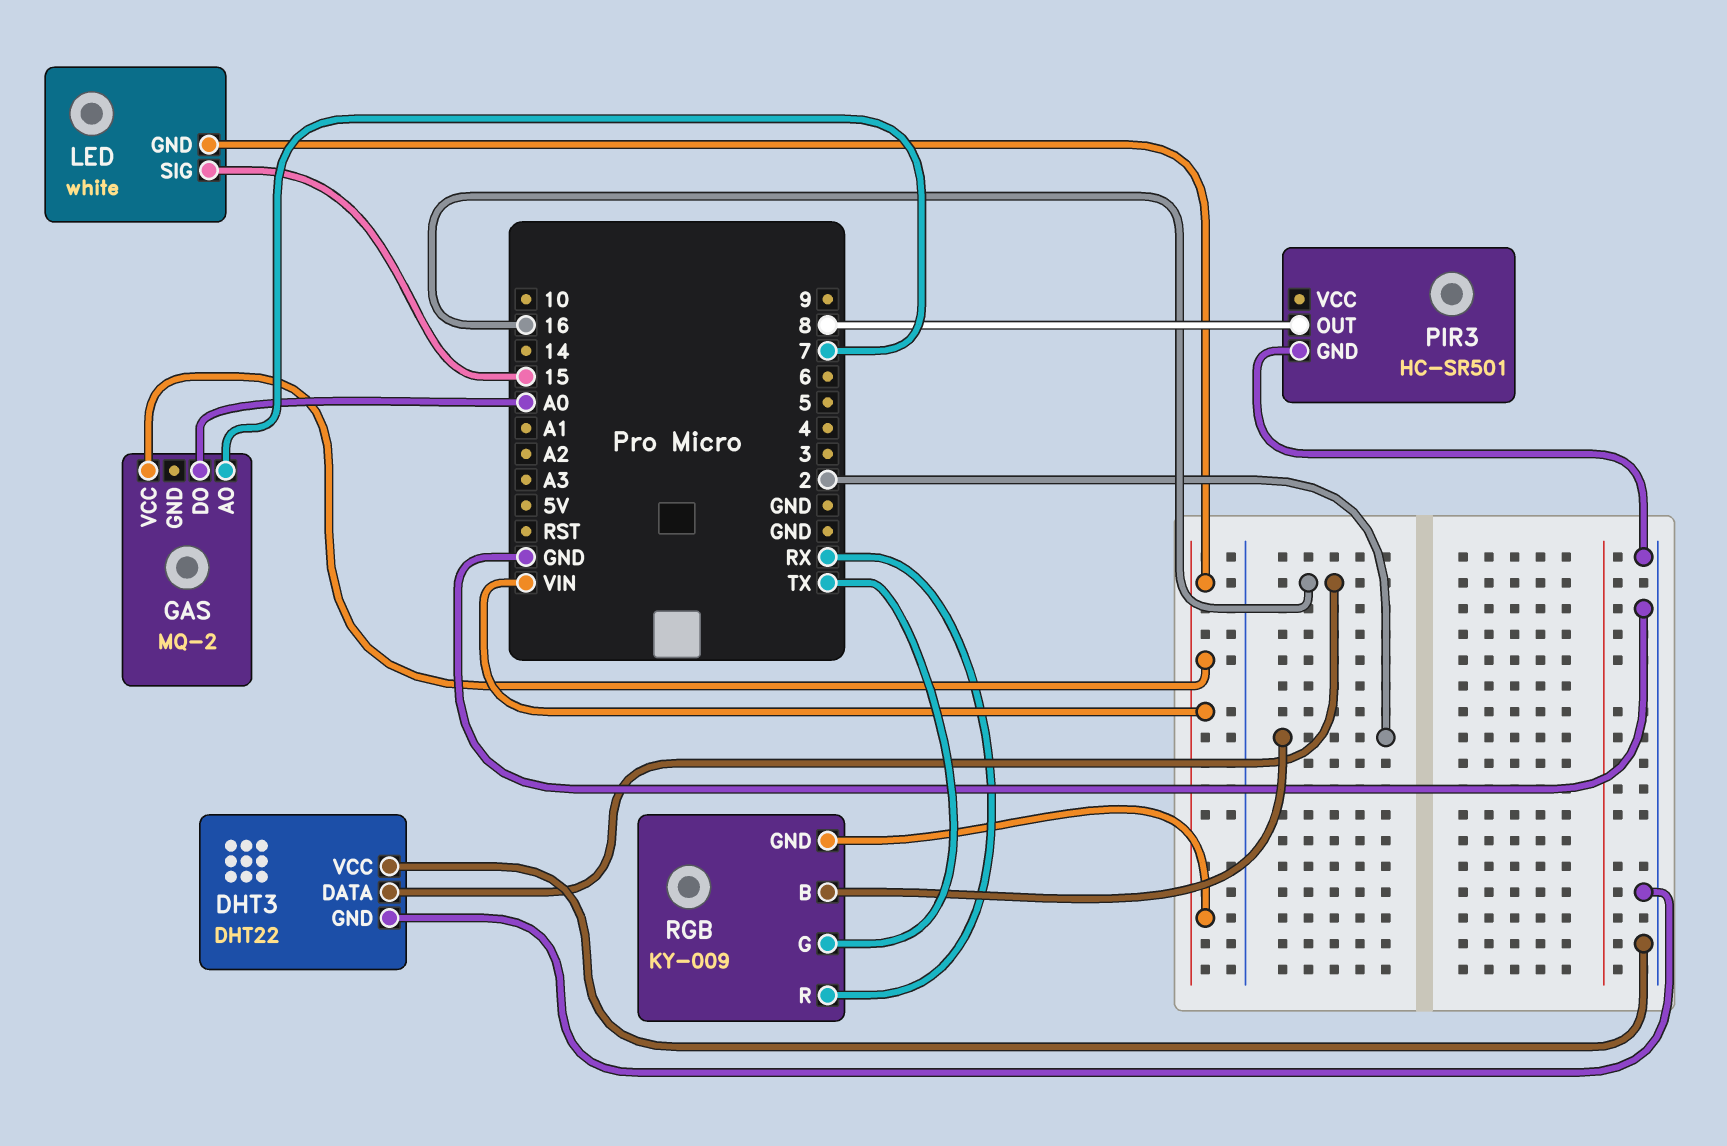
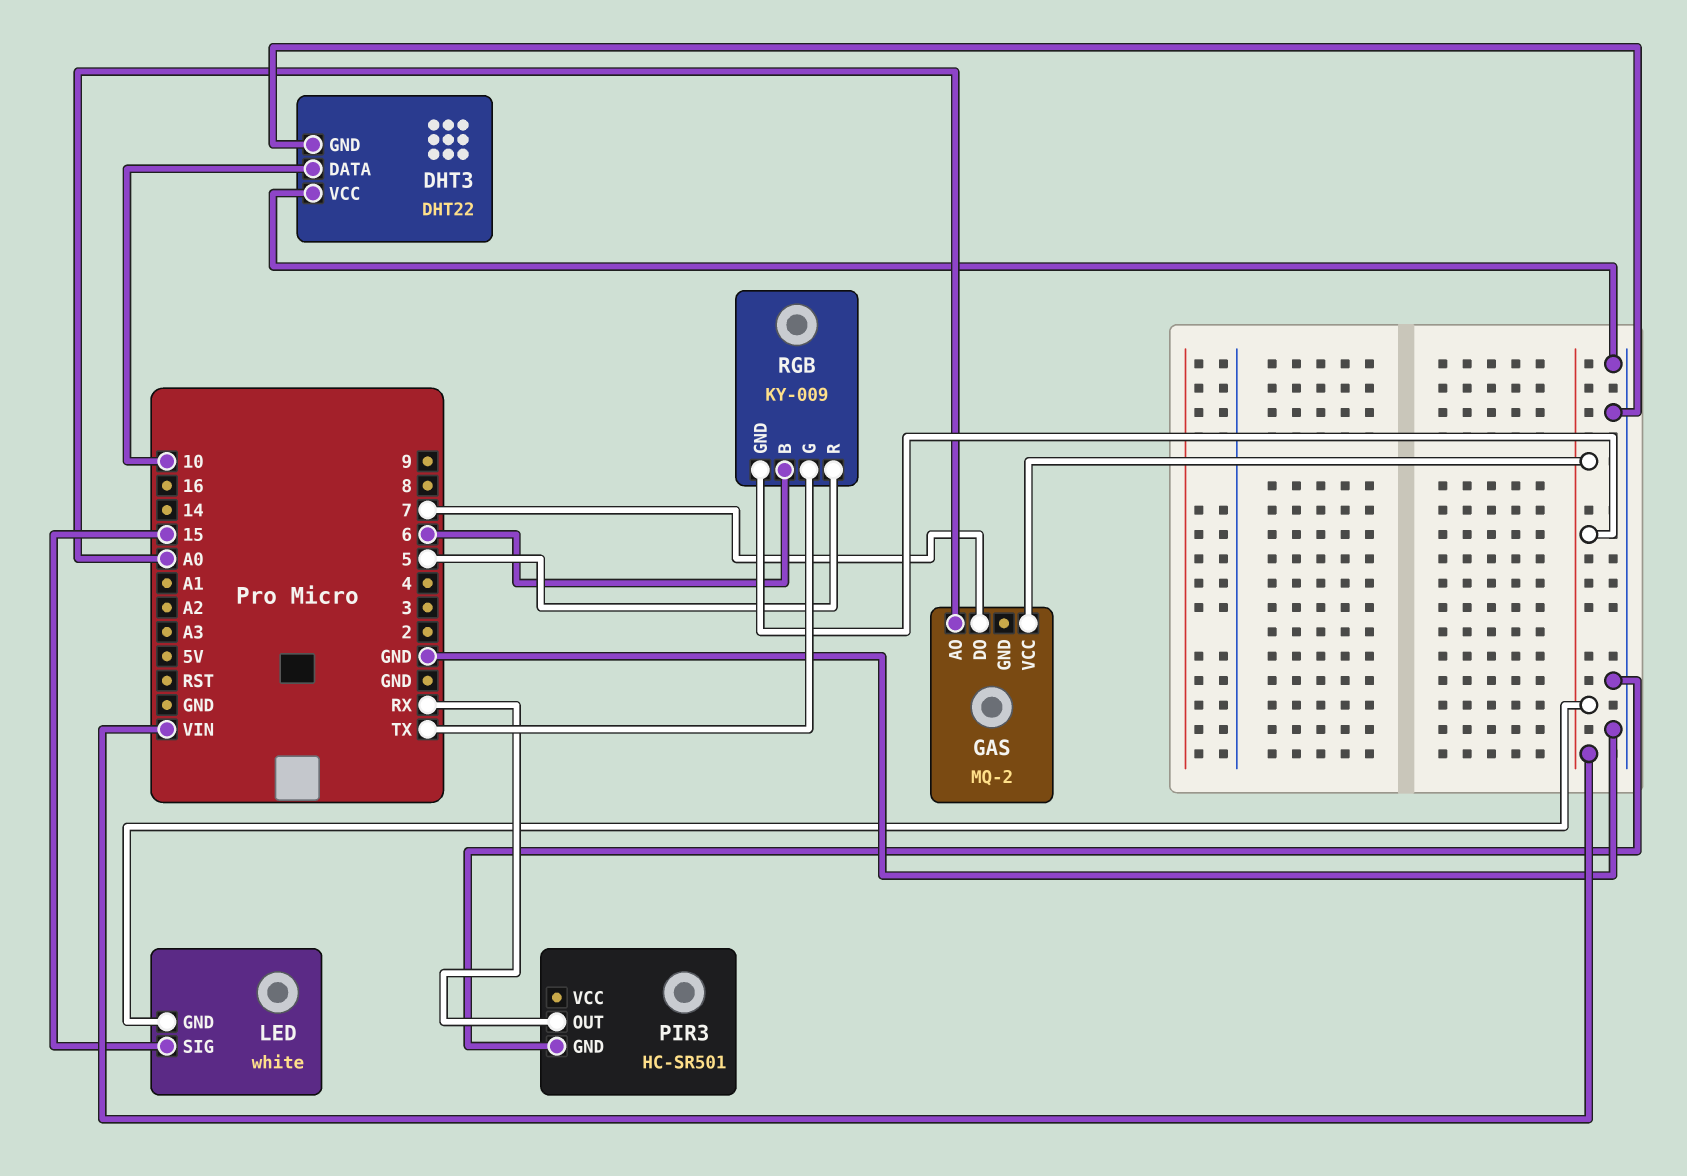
DHT3 pin DATA: 16 -> 10
GAS pin AO: 7 -> A0
GAS pin DO: A0 -> 7
PIR3 pin OUT: 8 -> RX
RGB pin B: 2 -> 6
RGB pin R: RX -> 5

